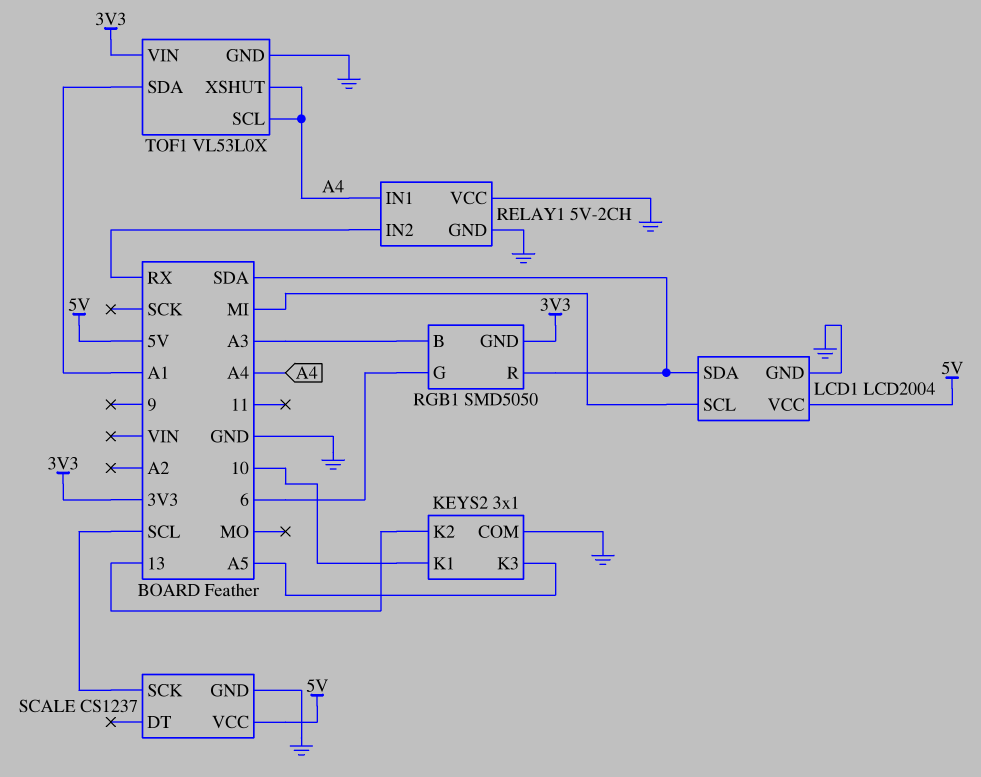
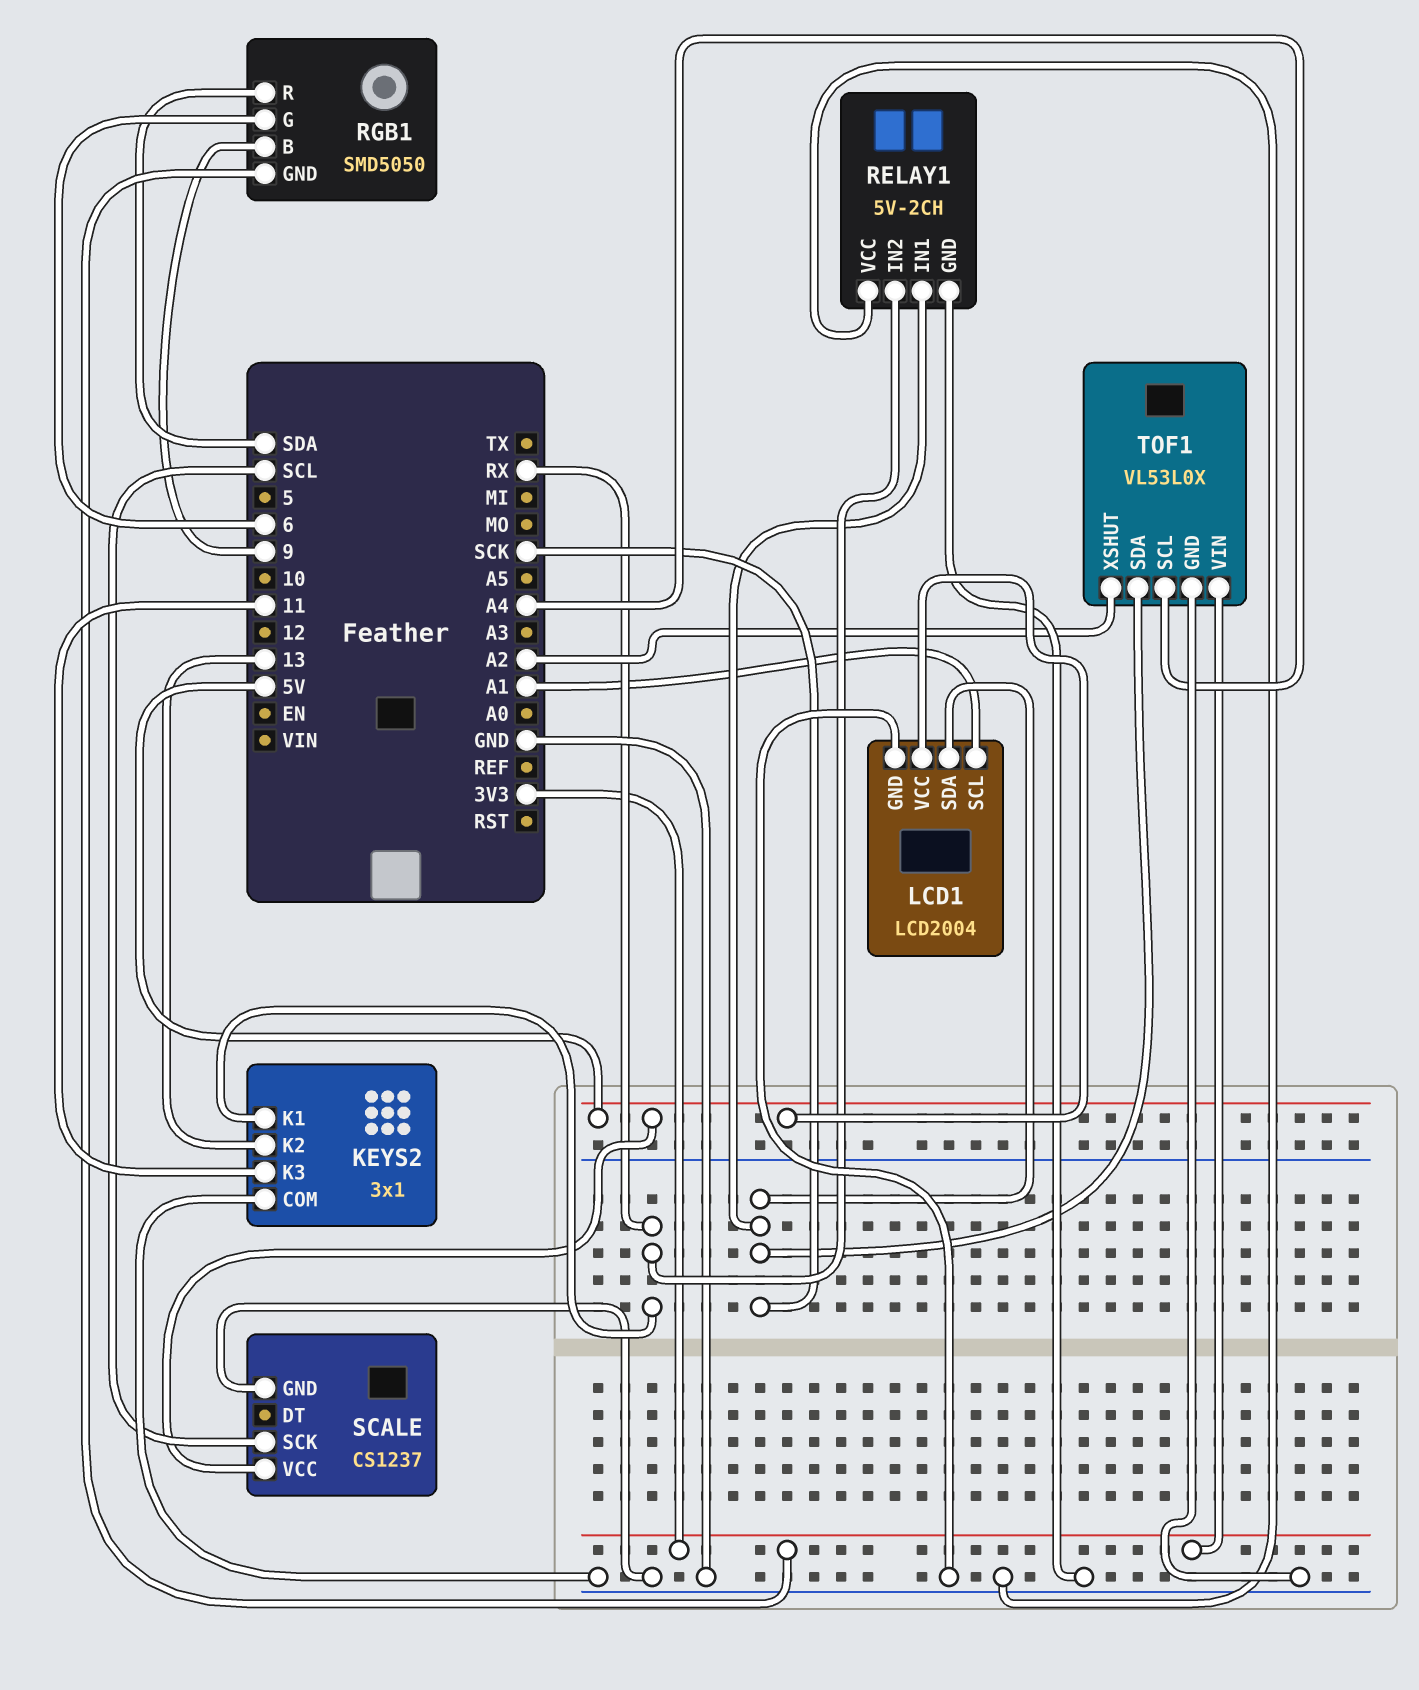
KEYS2 pin K1: 10 -> RX
KEYS2 pin K3: A5 -> 11
LCD1 pin SCL: MI -> A1
LCD1 pin SDA: SDA -> SCK
RELAY1 pin IN1: A4 -> SCK
RGB1 pin B: A3 -> 9
TOF1 pin SDA: A1 -> SCK
TOF1 pin XSHUT: A4 -> A2

